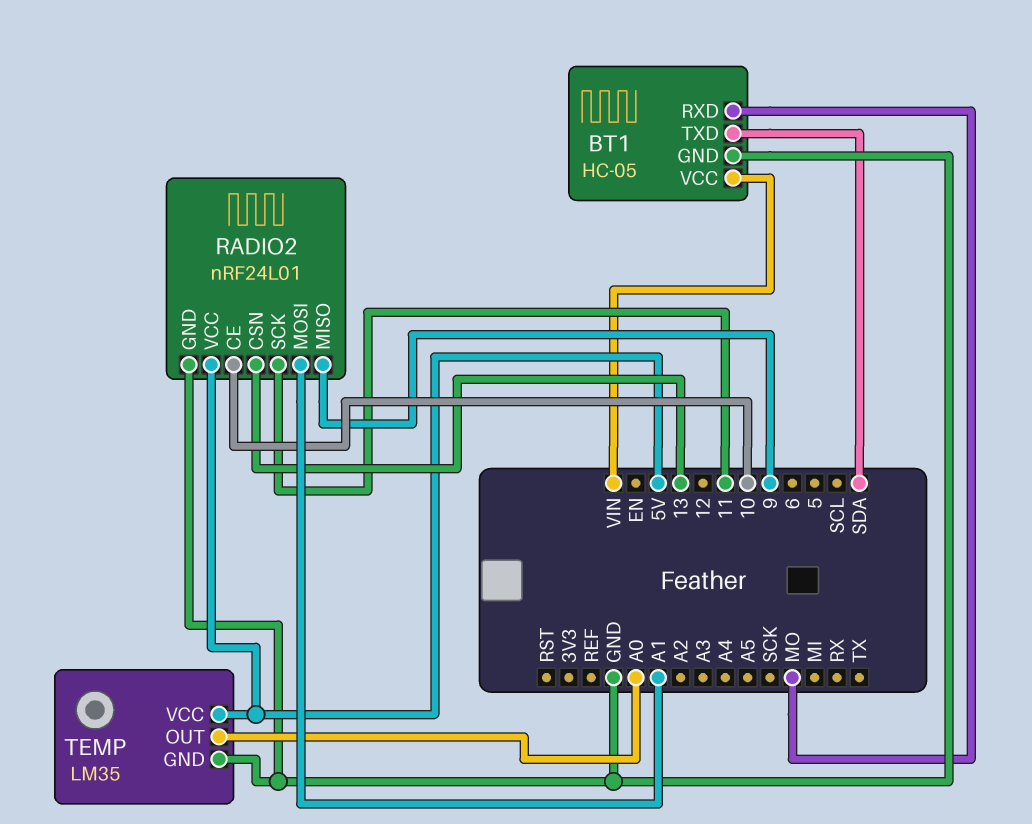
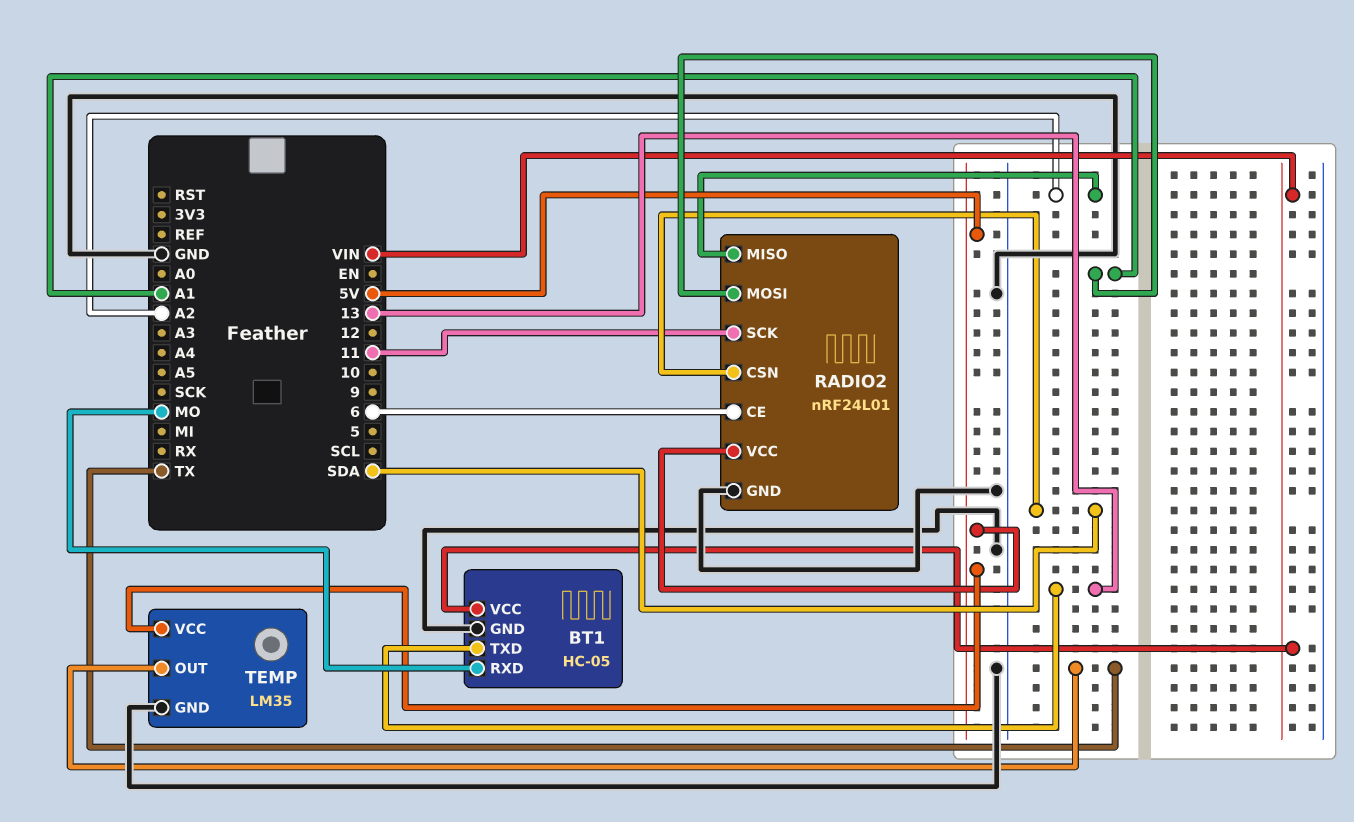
BT1 pin TXD: SDA -> 13
RADIO2 pin CE: 10 -> 6
RADIO2 pin CSN: 13 -> SDA
RADIO2 pin MISO: 9 -> A2
TEMP pin OUT: A0 -> TX

